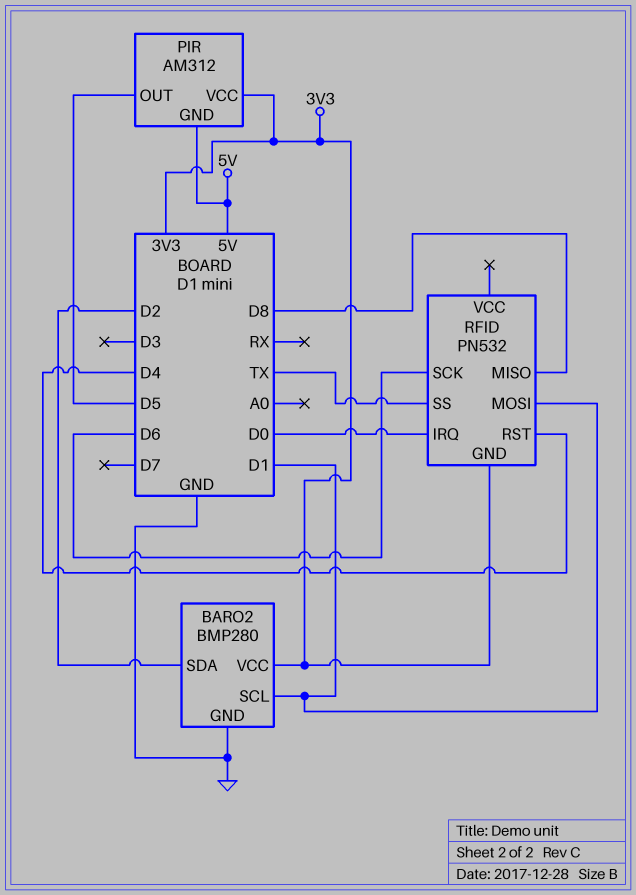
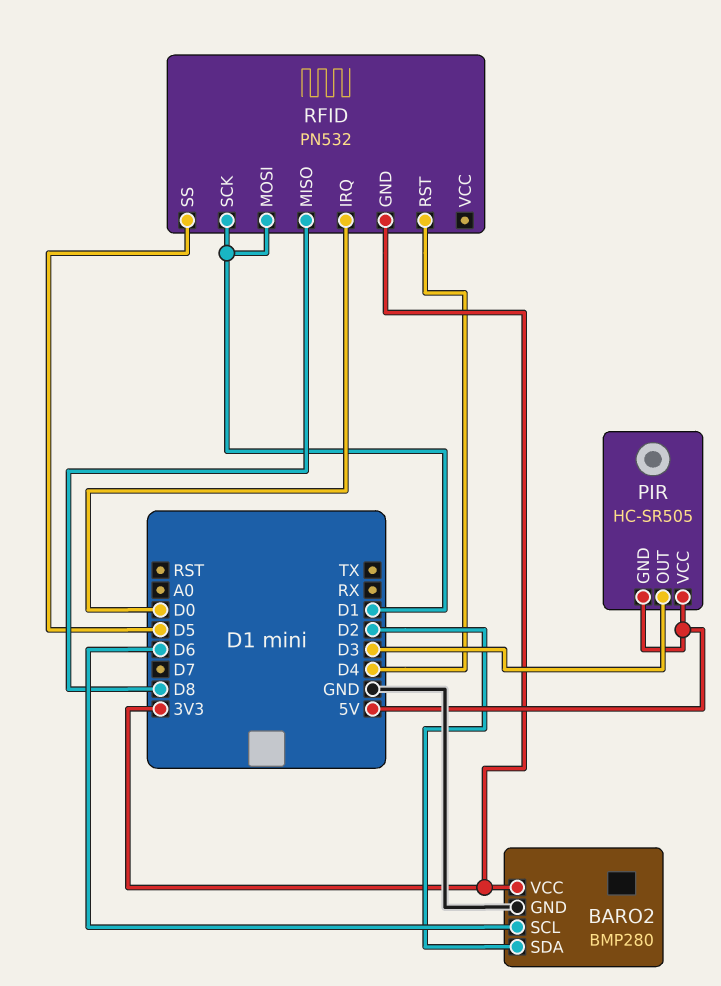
BARO2 pin SCL: D1 -> D6
PIR: AM312 -> HC-SR505
PIR pin OUT: D5 -> D3
PIR pin VCC: 3V3 -> 5V
RFID pin SCK: D6 -> D1
RFID pin SS: TX -> D5

